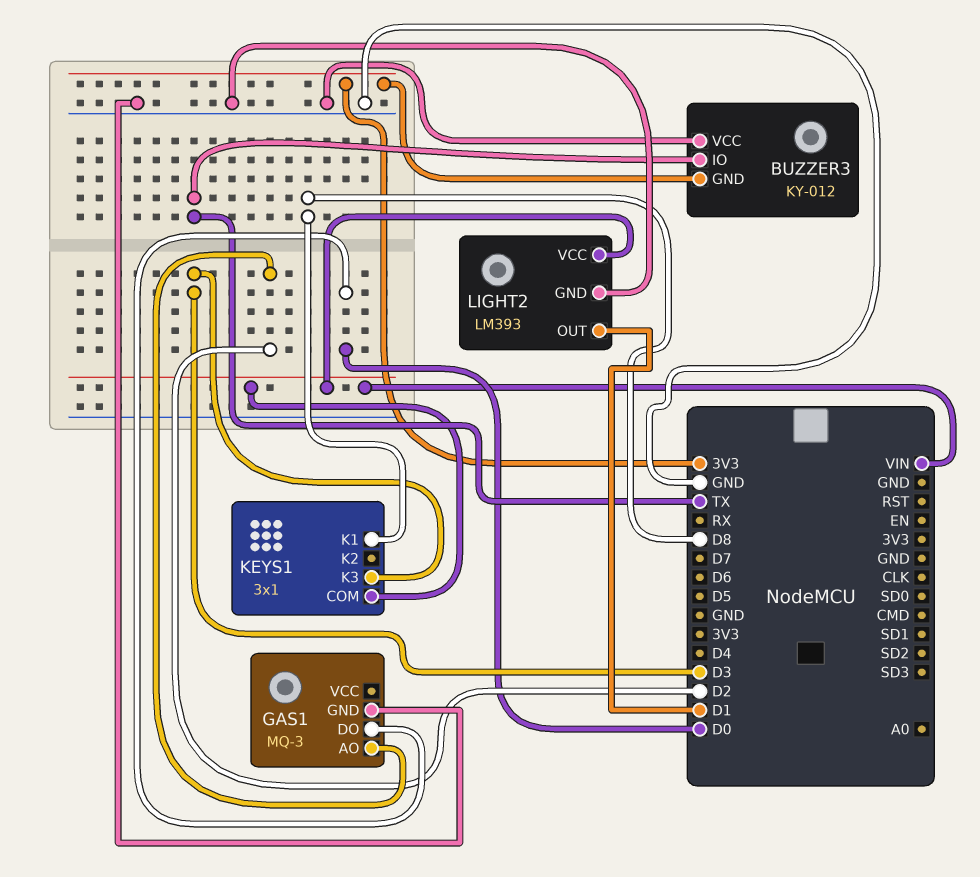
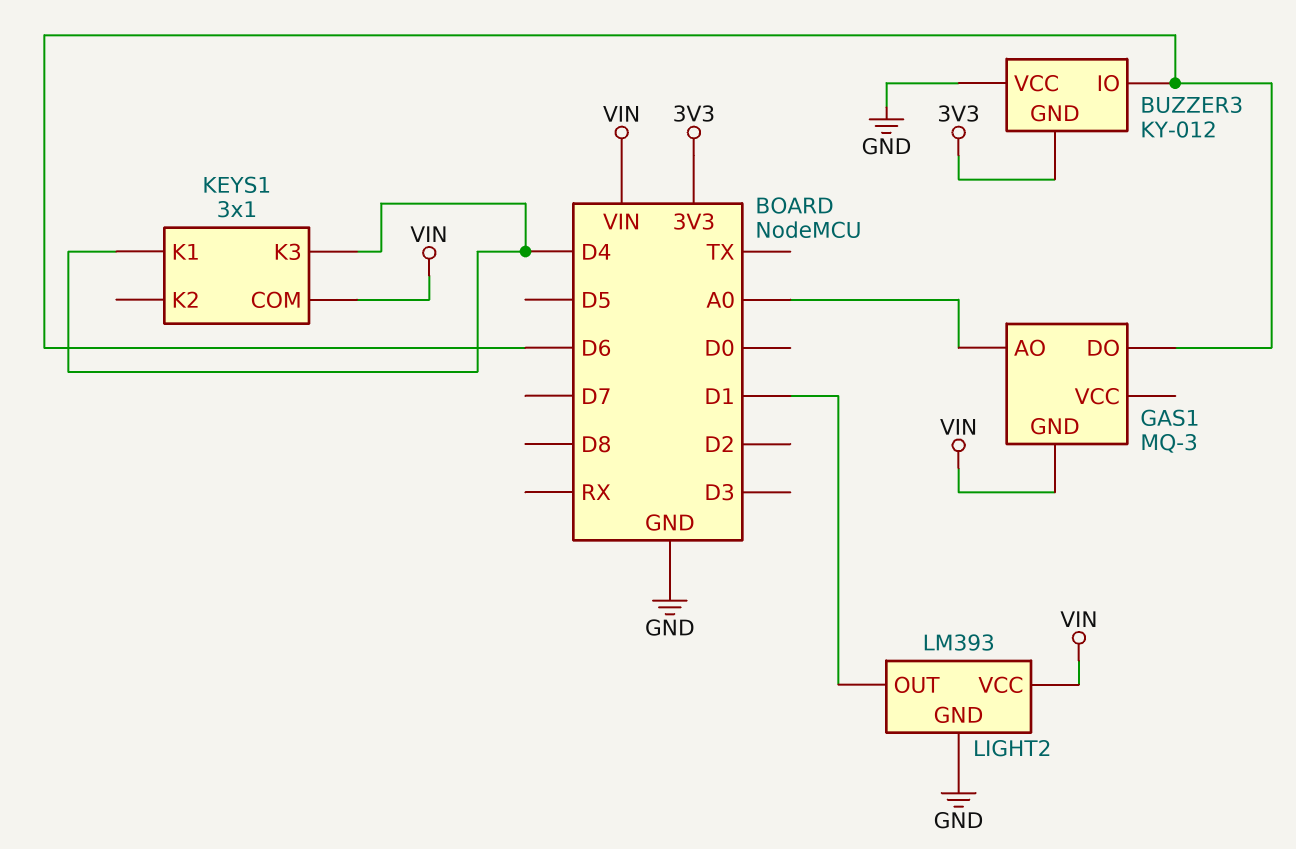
BUZZER3 pin IO: TX -> D6
GAS1 pin AO: D2 -> A0
GAS1 pin DO: D0 -> D6
GAS1 pin GND: GND -> VIN
KEYS1 pin K1: D8 -> D4
KEYS1 pin K3: D3 -> D4

